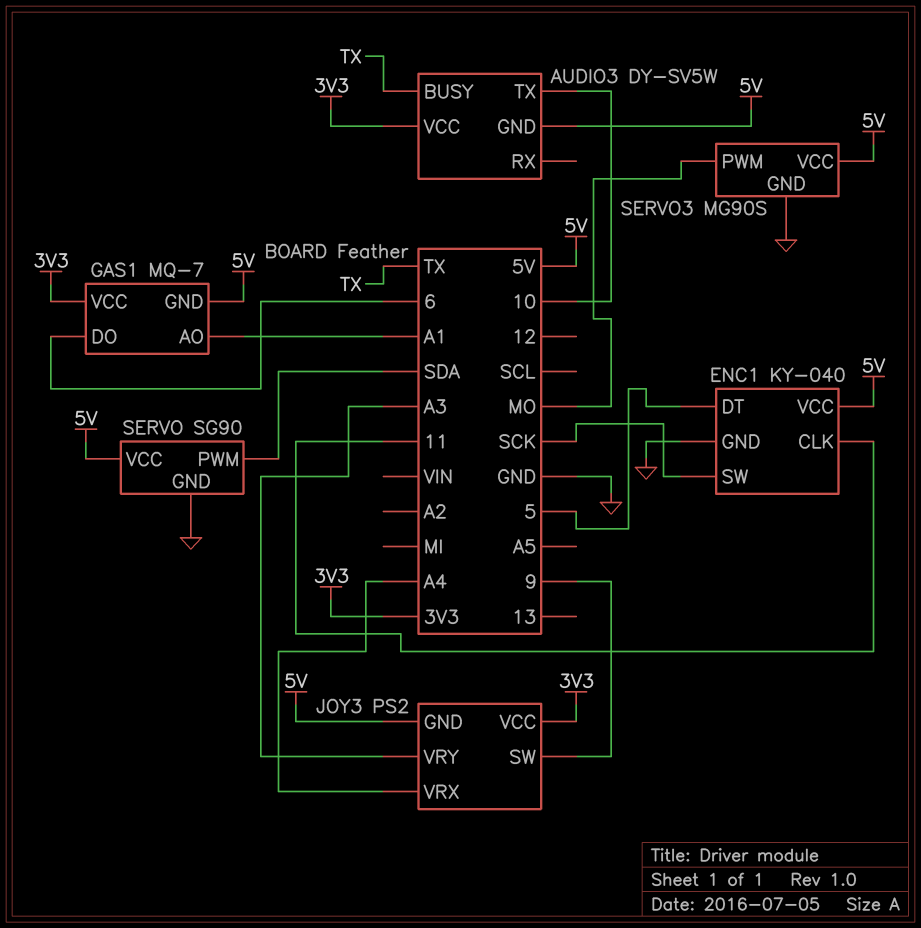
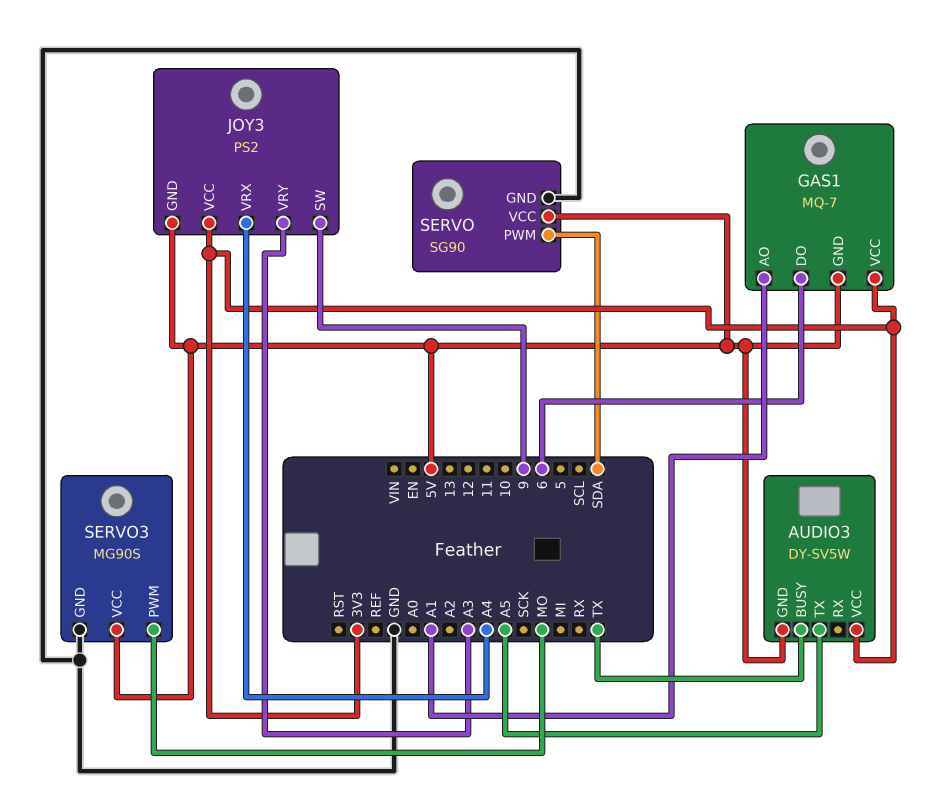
AUDIO3 pin TX: 10 -> A5
ENC1: KY-040 -> none
ENC1 pin CLK: 11 -> none
ENC1 pin DT: 5 -> none
ENC1 pin GND: GND -> none
ENC1 pin SW: SCK -> none
ENC1 pin VCC: 5V -> none

